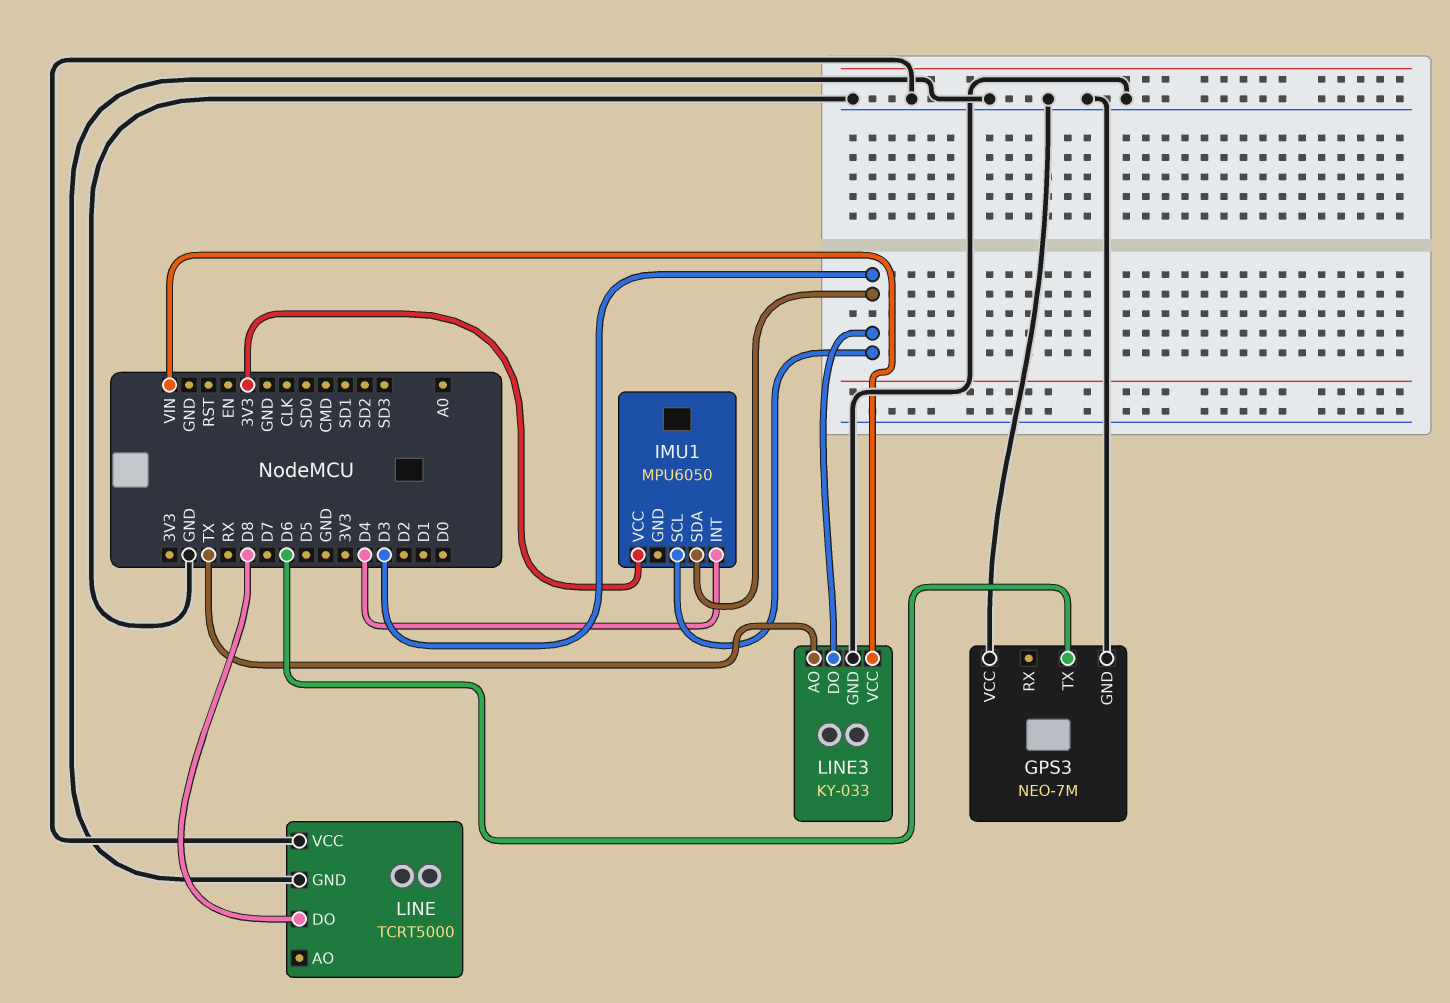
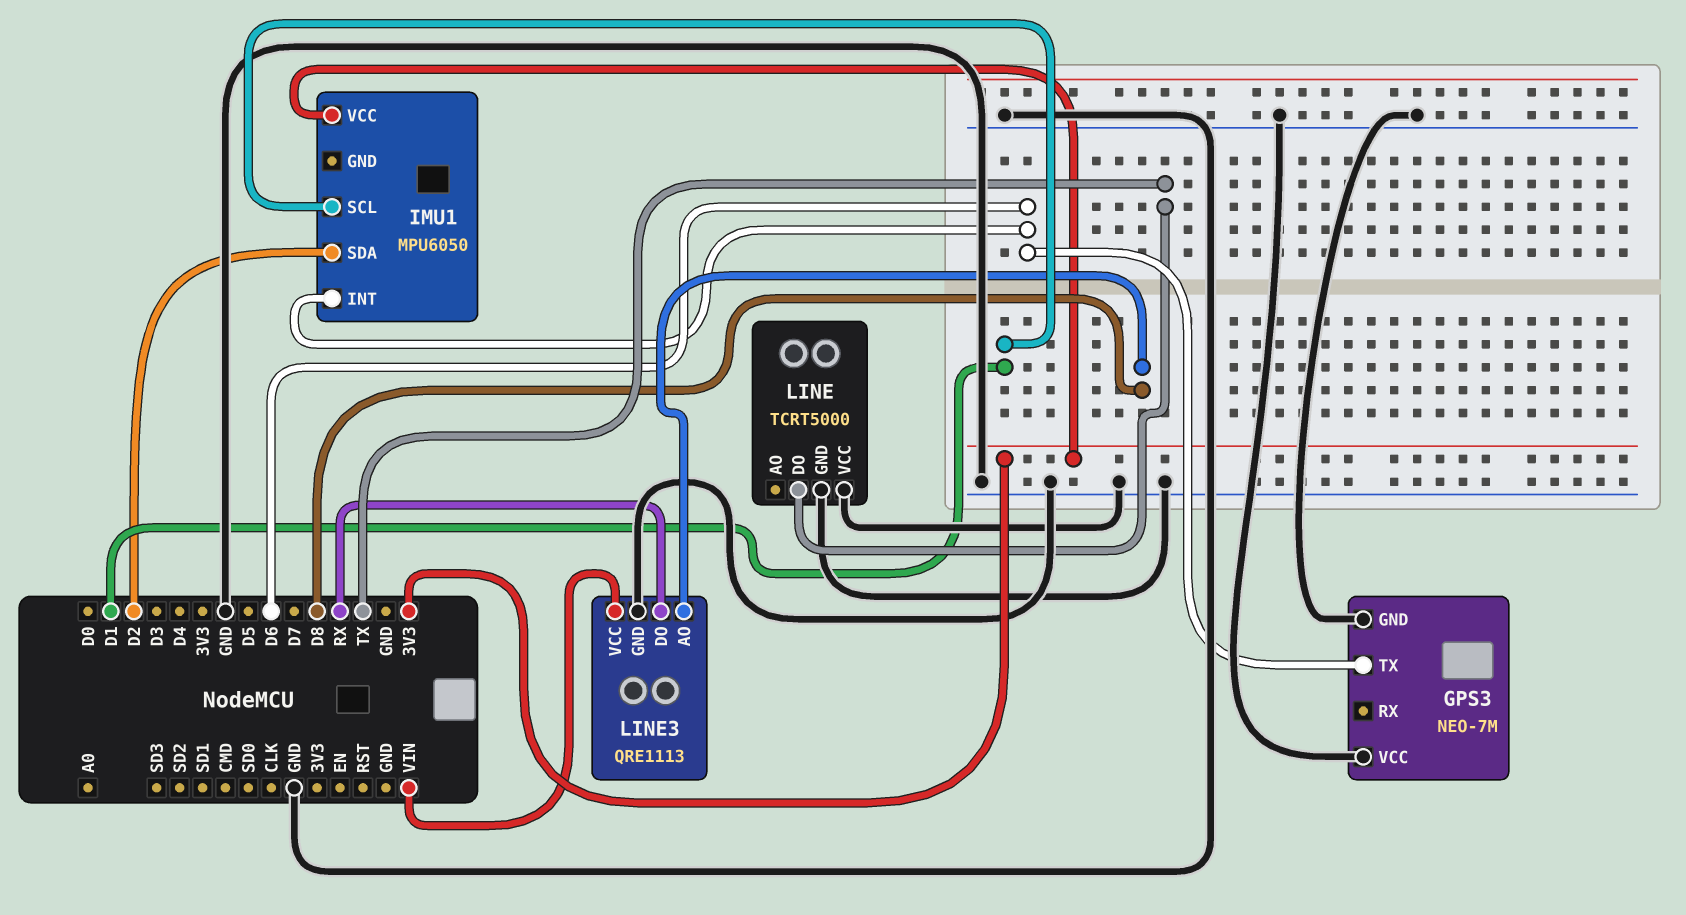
IMU1 pin INT: D4 -> D6
IMU1 pin SCL: D3 -> D1
IMU1 pin SDA: D3 -> D2
LINE pin DO: D8 -> TX
LINE3: KY-033 -> QRE1113
LINE3 pin AO: TX -> D8
LINE3 pin DO: D3 -> RX

